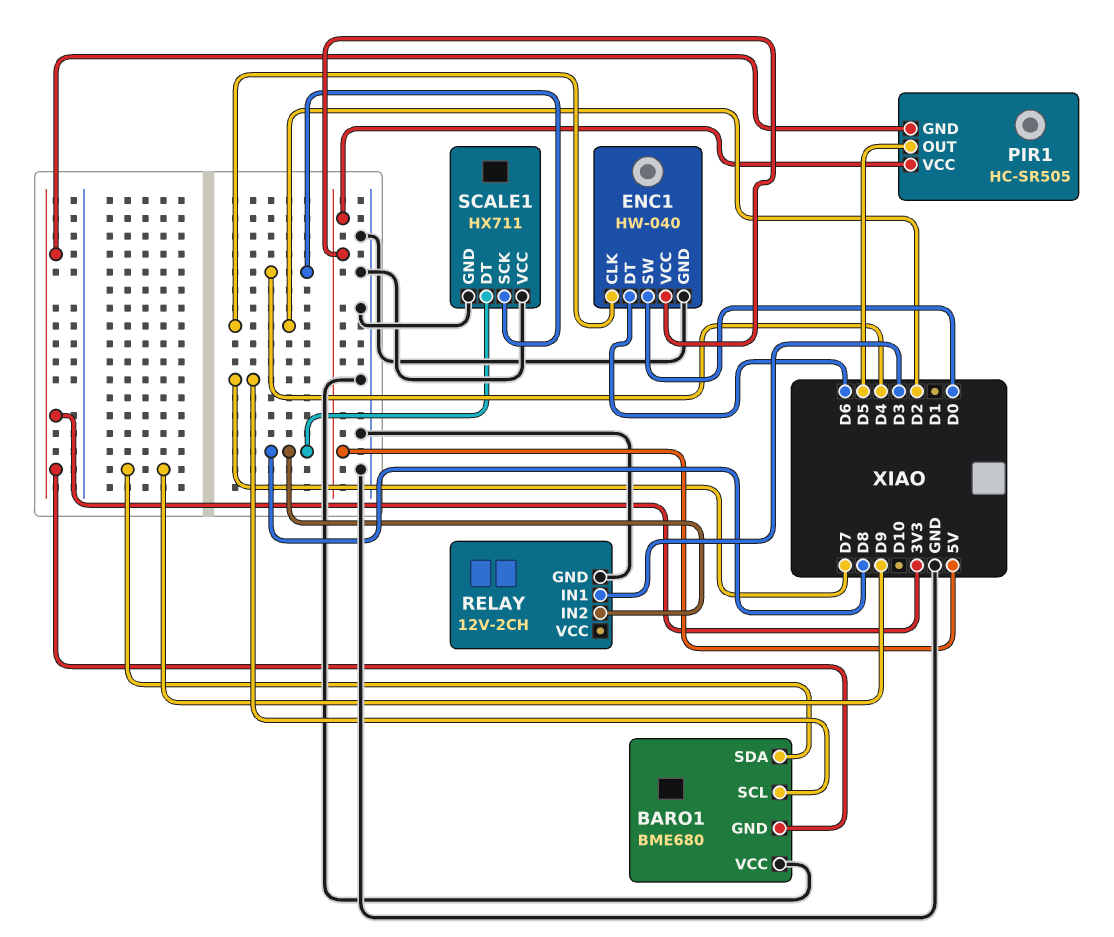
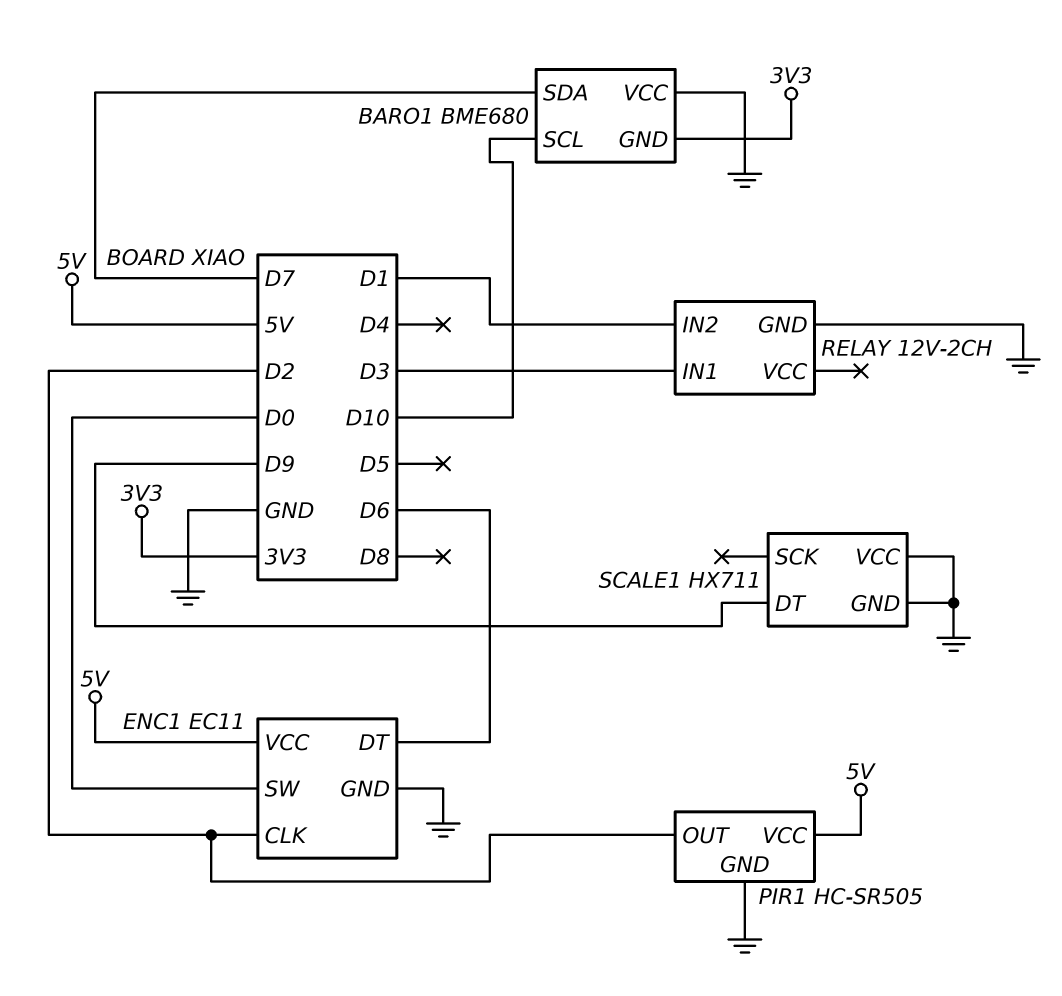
BARO1 pin SCL: D7 -> D10
BARO1 pin SDA: D9 -> D7
ENC1: HW-040 -> EC11
PIR1 pin GND: 3V3 -> GND
PIR1 pin OUT: D5 -> D2
RELAY pin IN2: D8 -> D1
SCALE1 pin DT: D8 -> D9
SCALE1 pin SCK: D4 -> none

